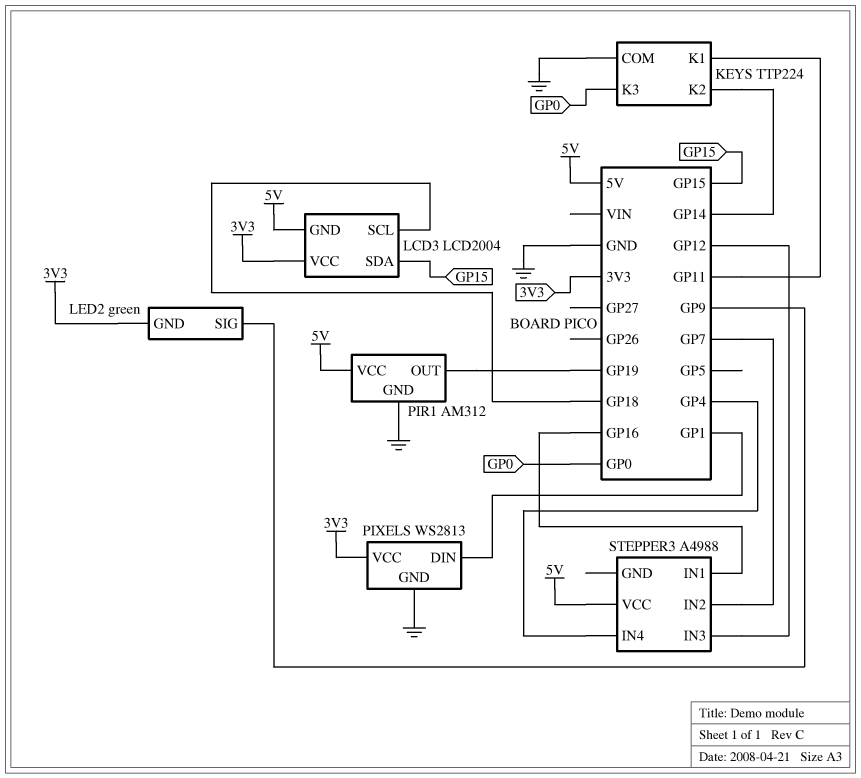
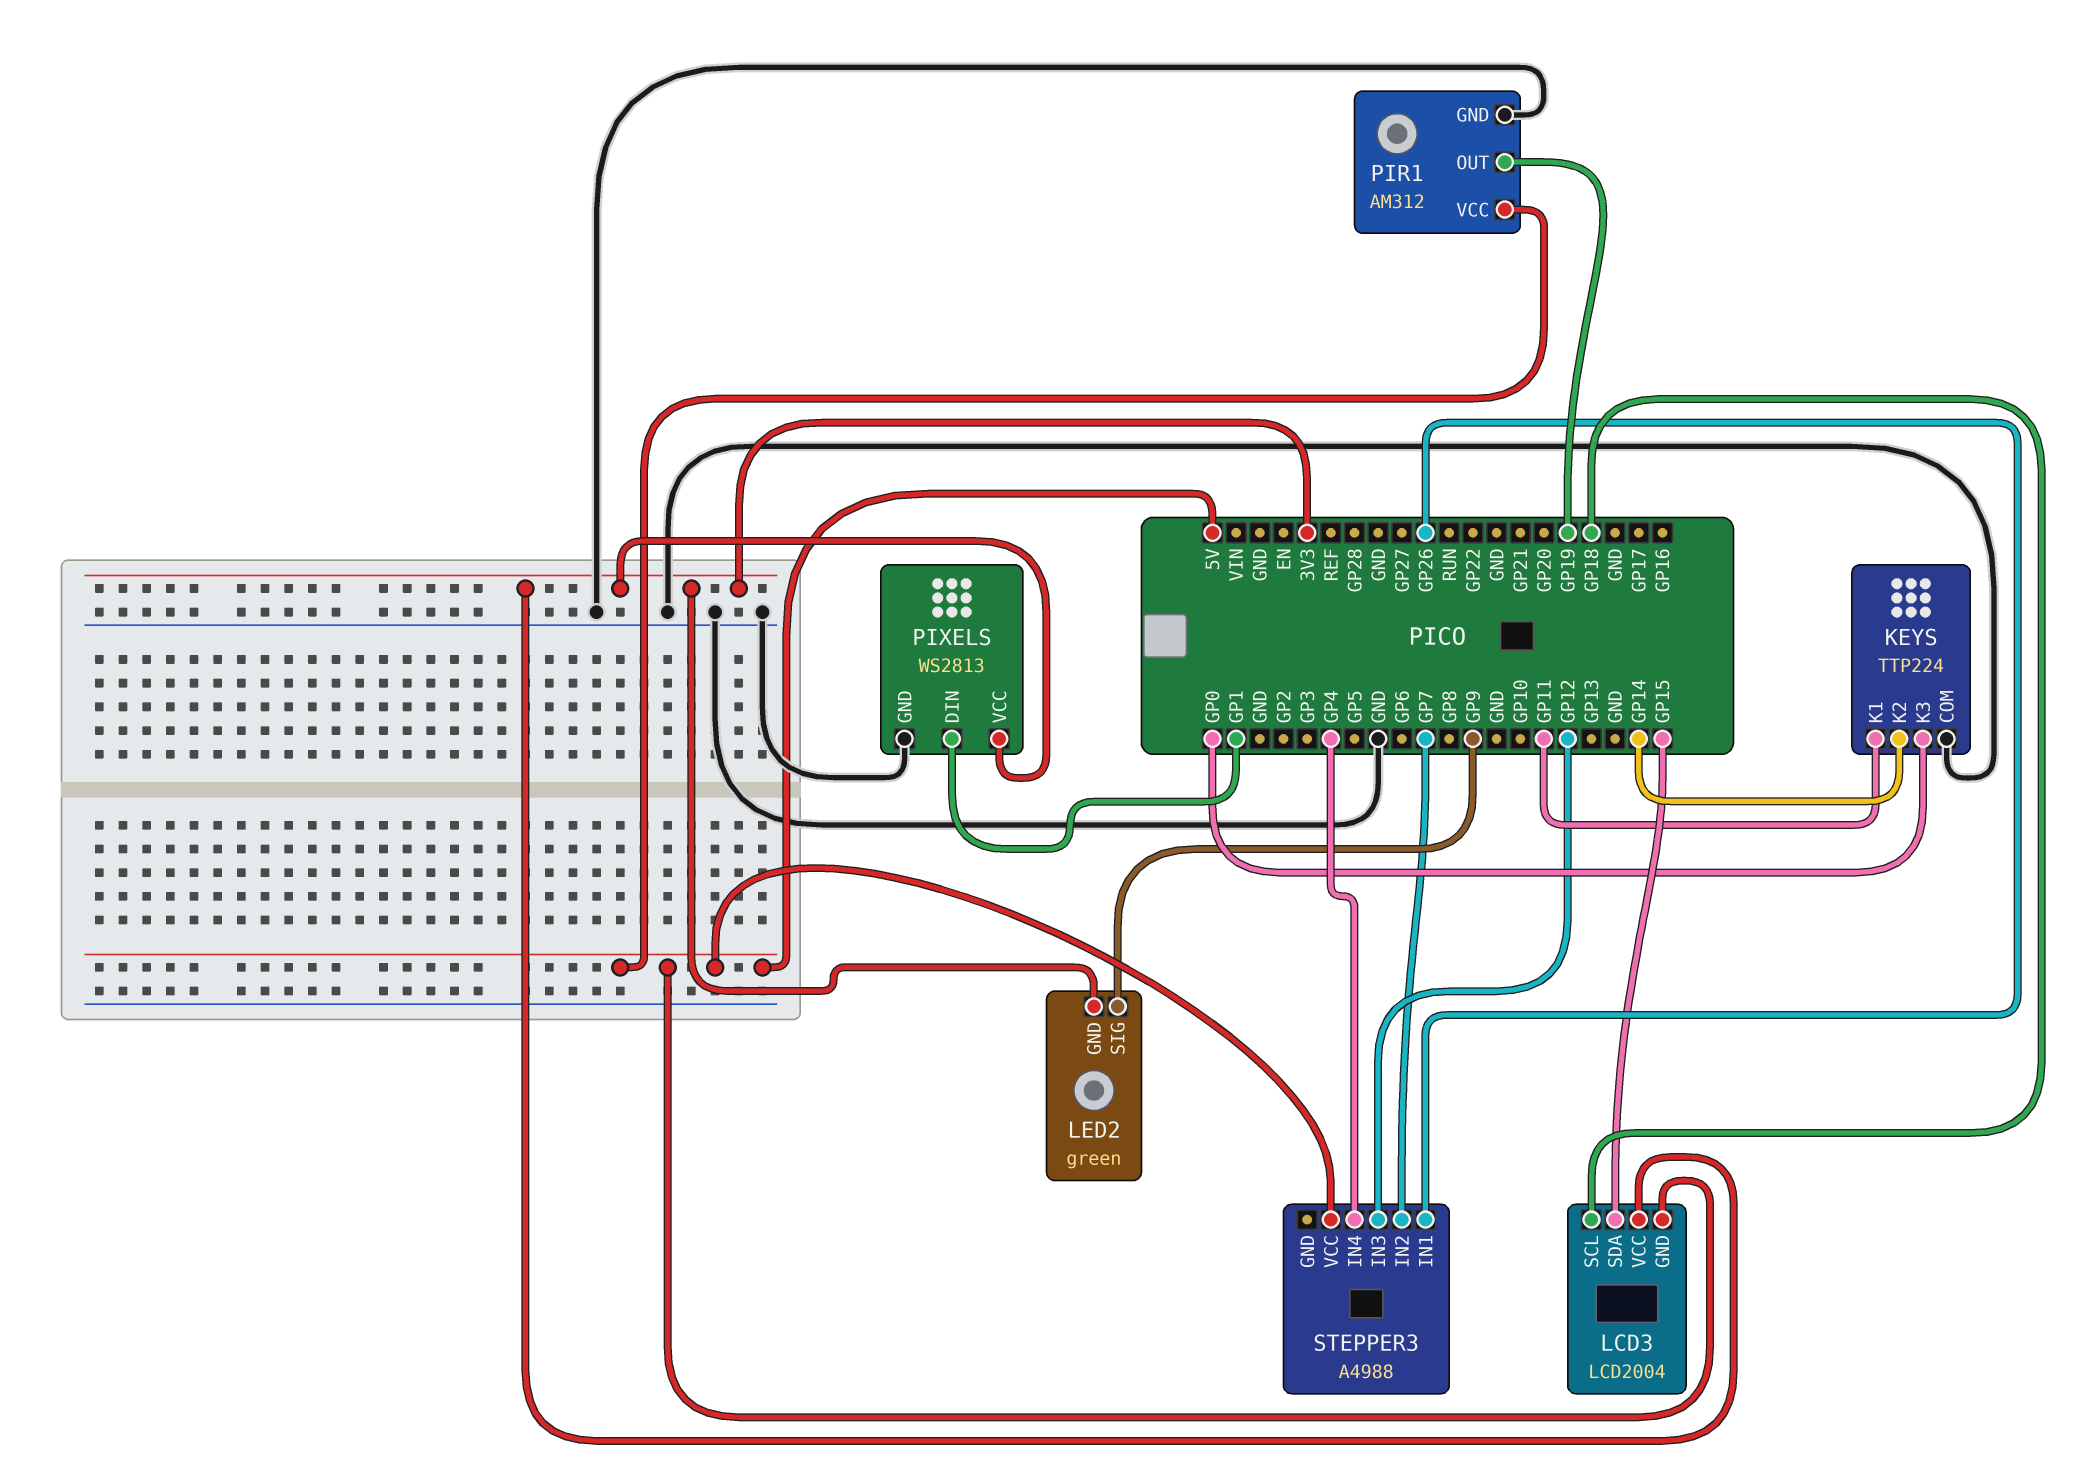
STEPPER3 pin IN1: GP16 -> GP26

